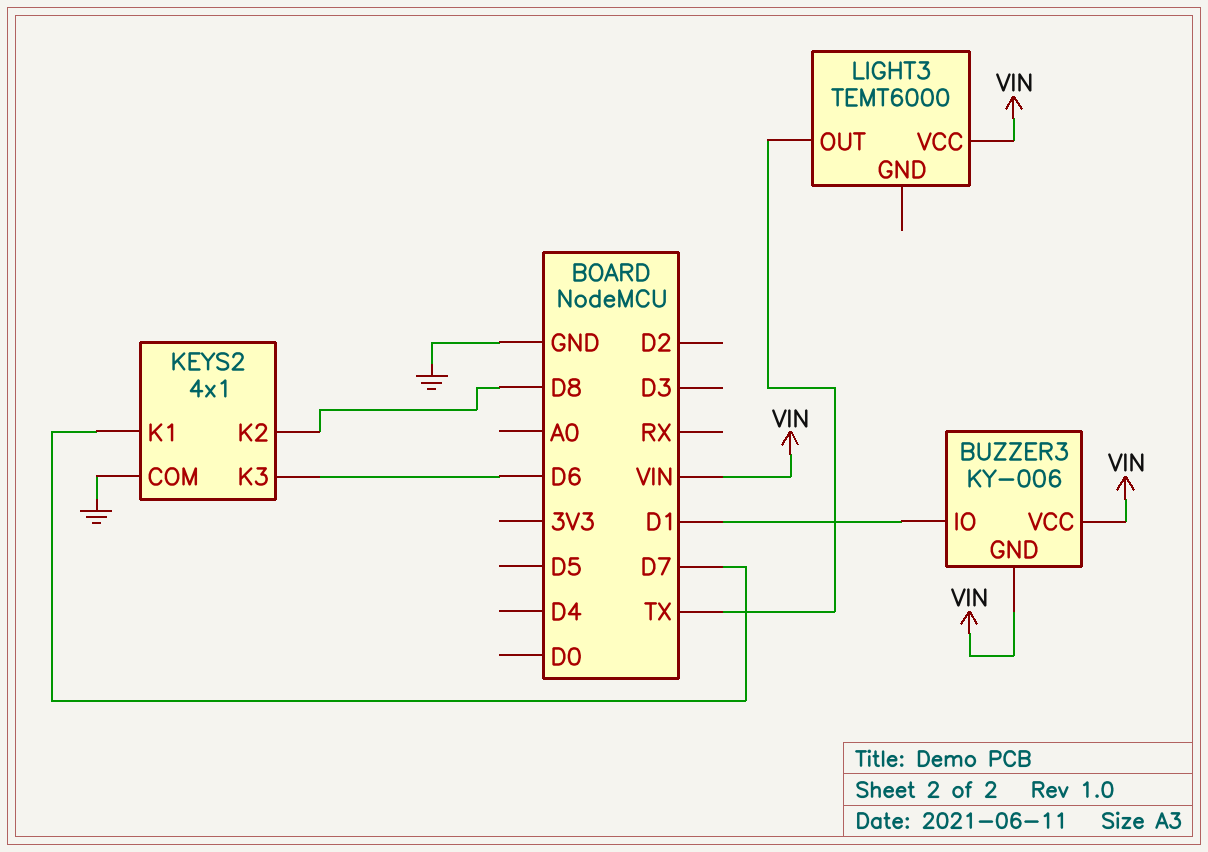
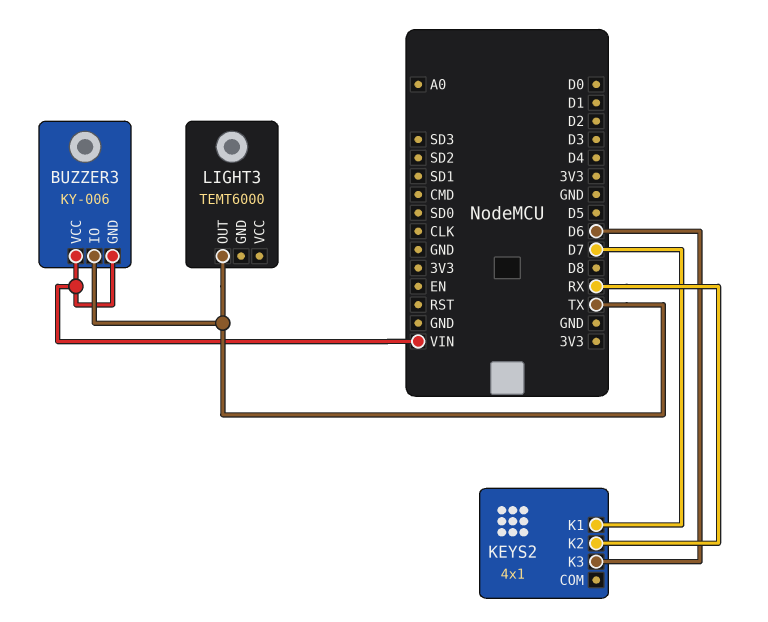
BUZZER3 pin IO: D1 -> TX
KEYS2 pin COM: GND -> none
KEYS2 pin K2: D8 -> RX
LIGHT3 pin VCC: VIN -> none

